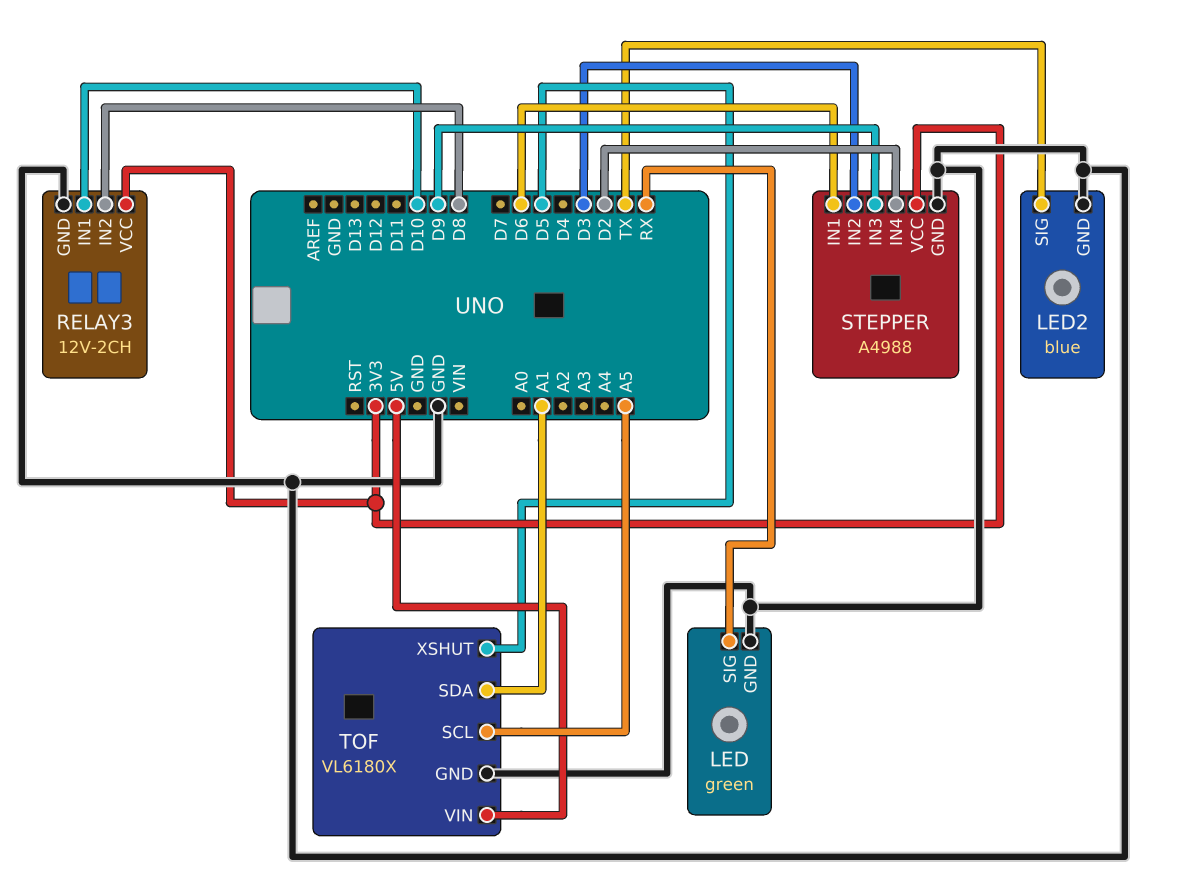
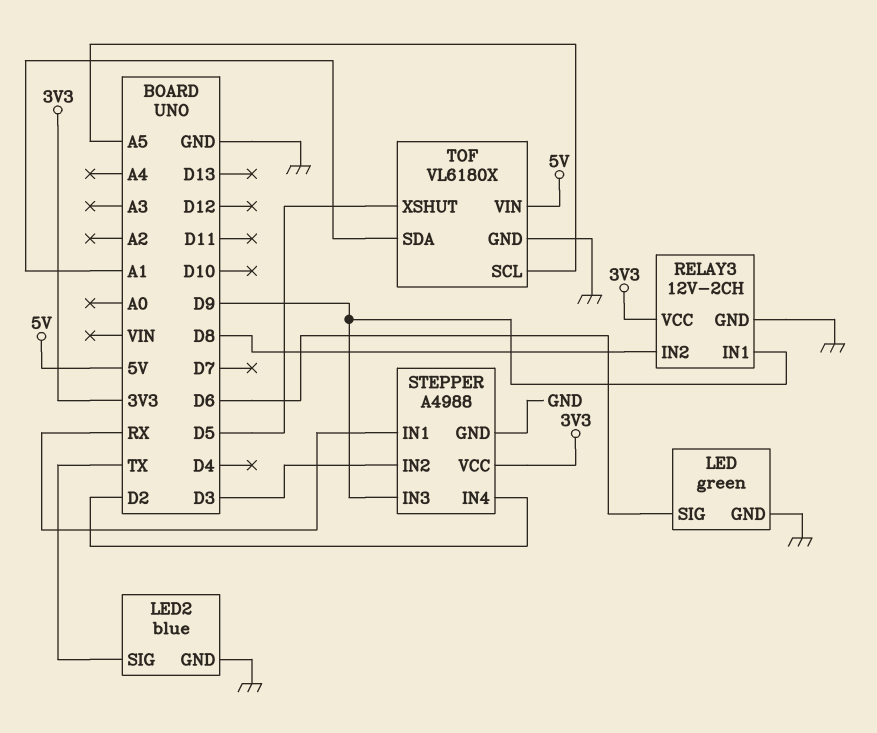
LED pin SIG: RX -> D6
RELAY3 pin IN1: D10 -> D9
STEPPER pin IN1: D6 -> RX

